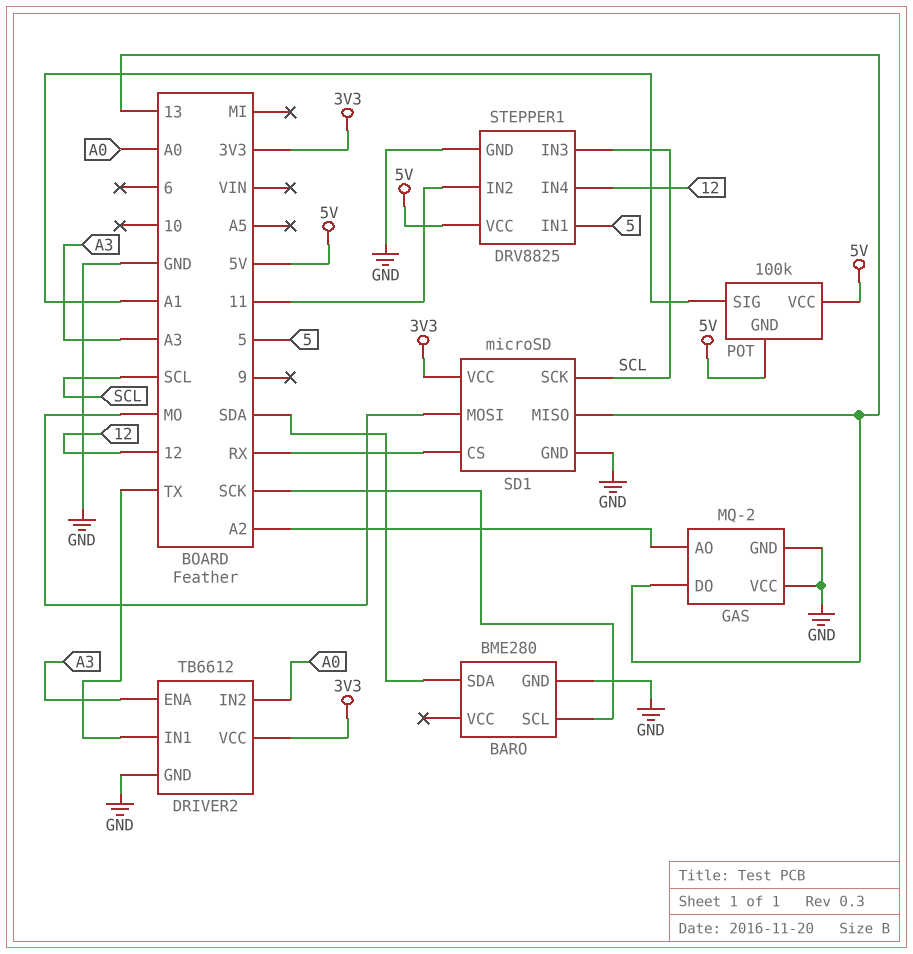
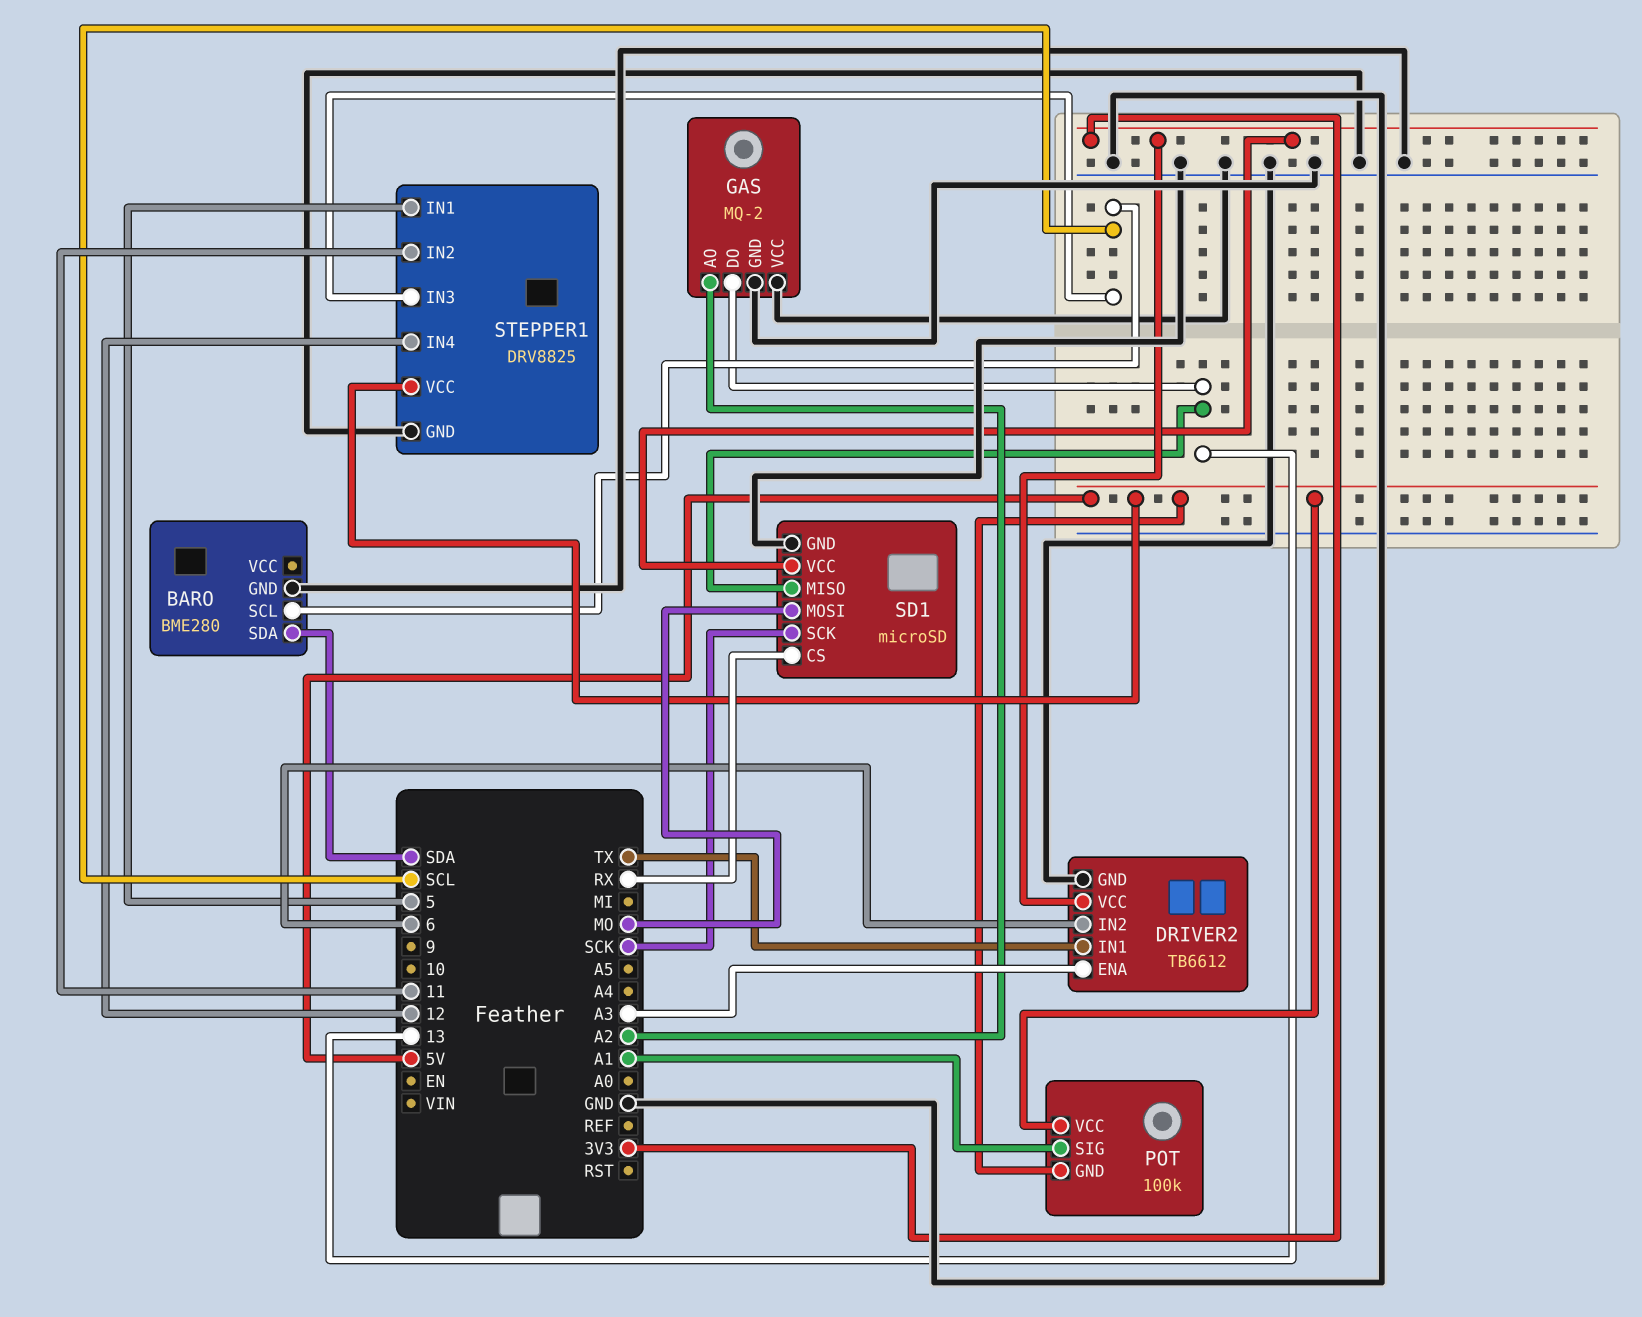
BARO pin SCL: SCK -> SCL
DRIVER2 pin IN2: A0 -> 6
SD1 pin SCK: SCL -> SCK

